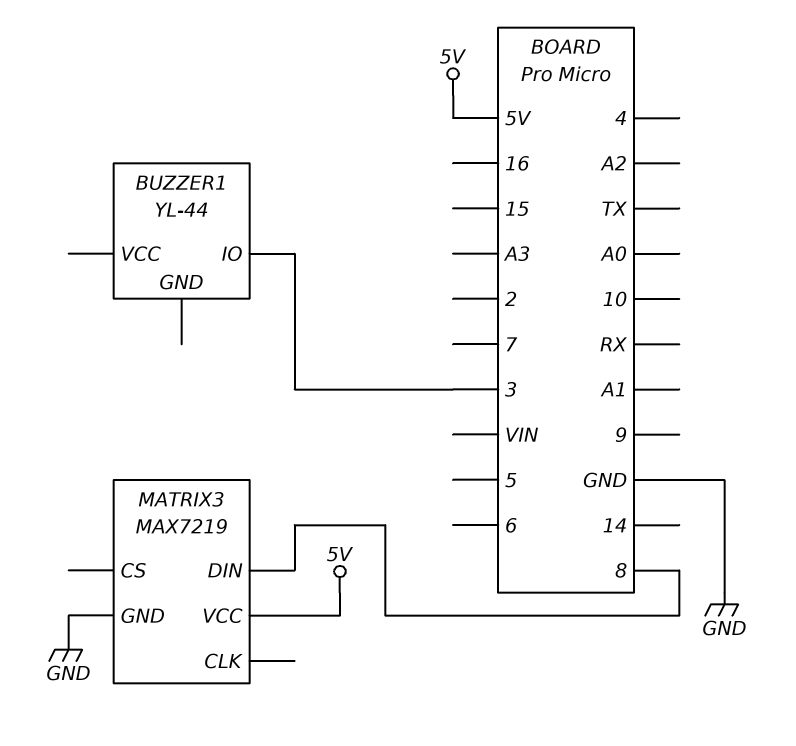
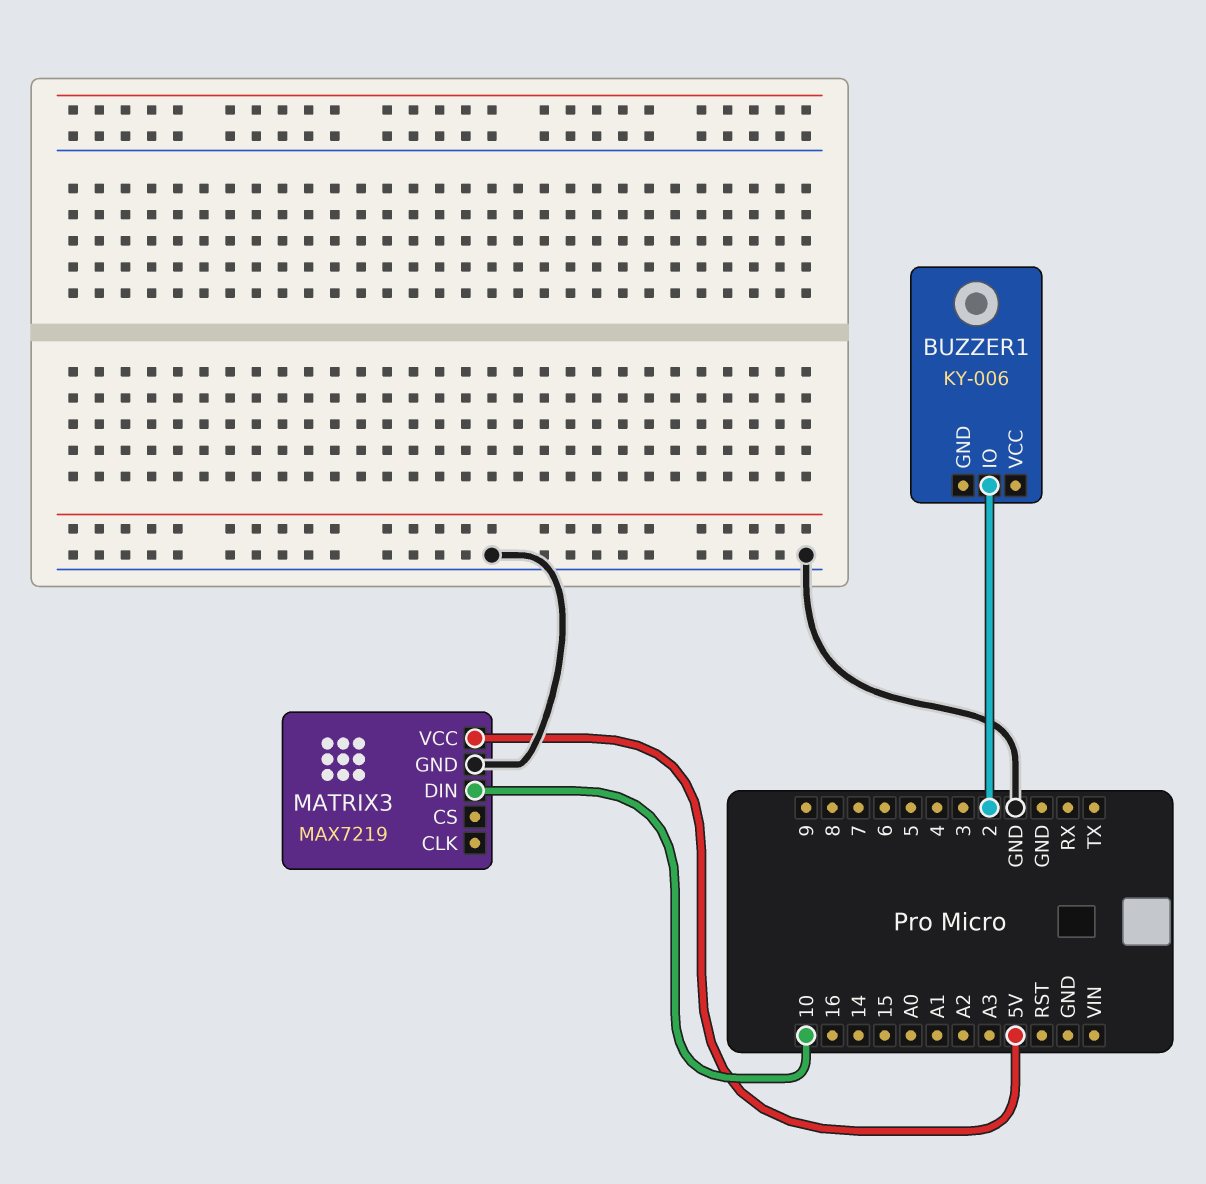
BUZZER1: YL-44 -> KY-006
BUZZER1 pin IO: 3 -> 2
MATRIX3 pin DIN: 8 -> 10

